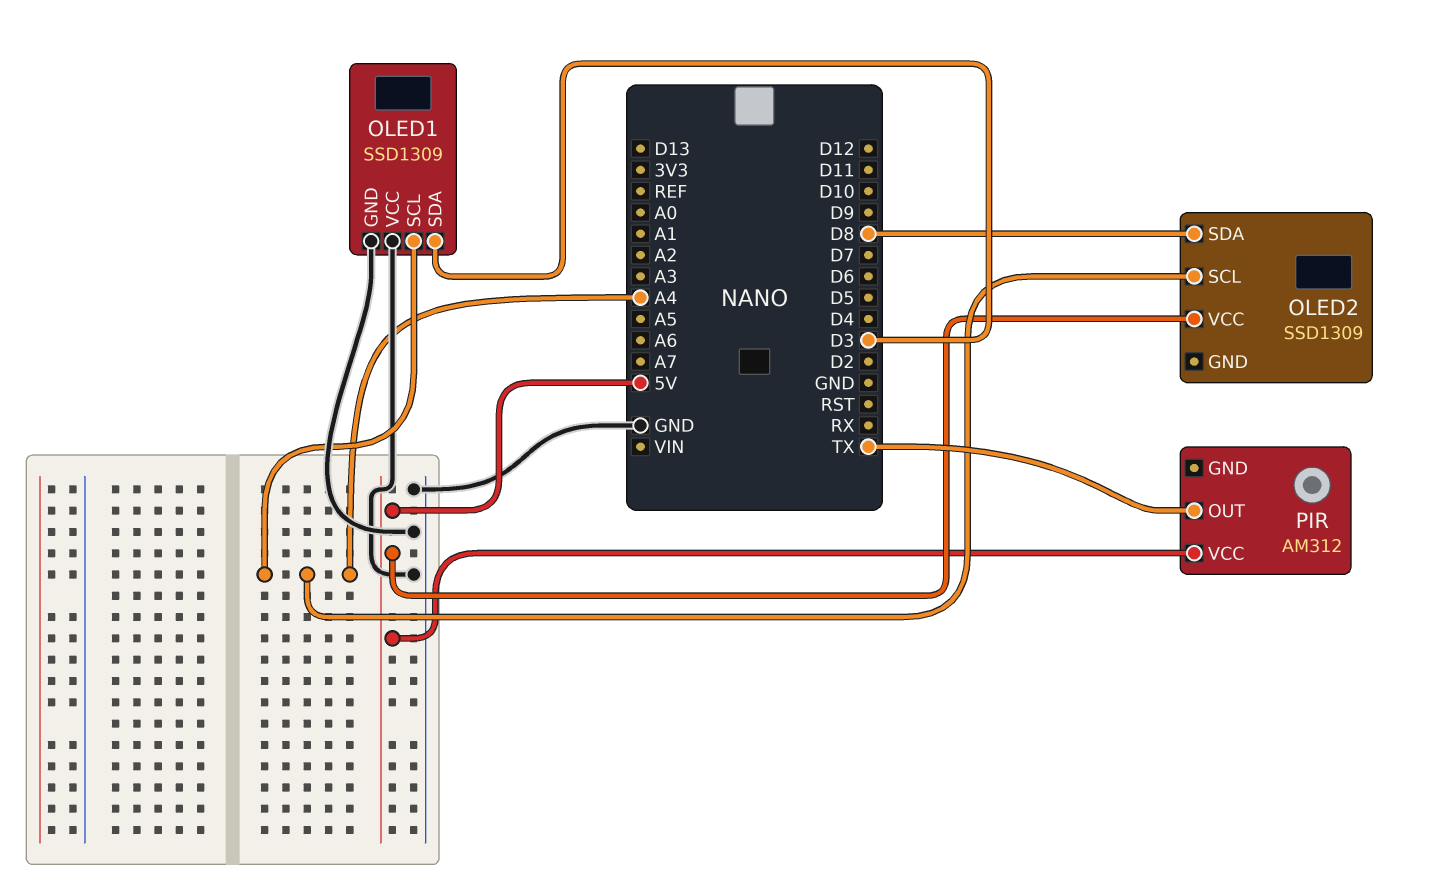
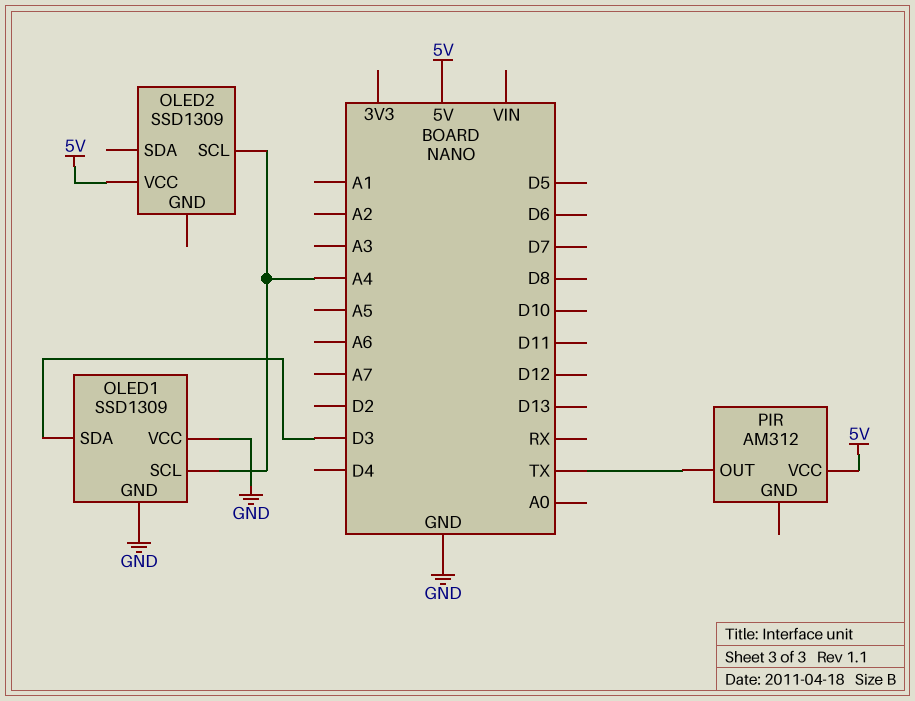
OLED2 pin SDA: D8 -> none

